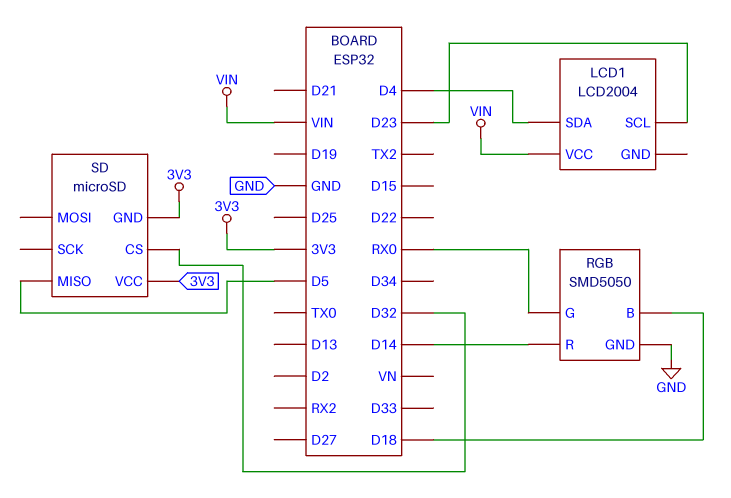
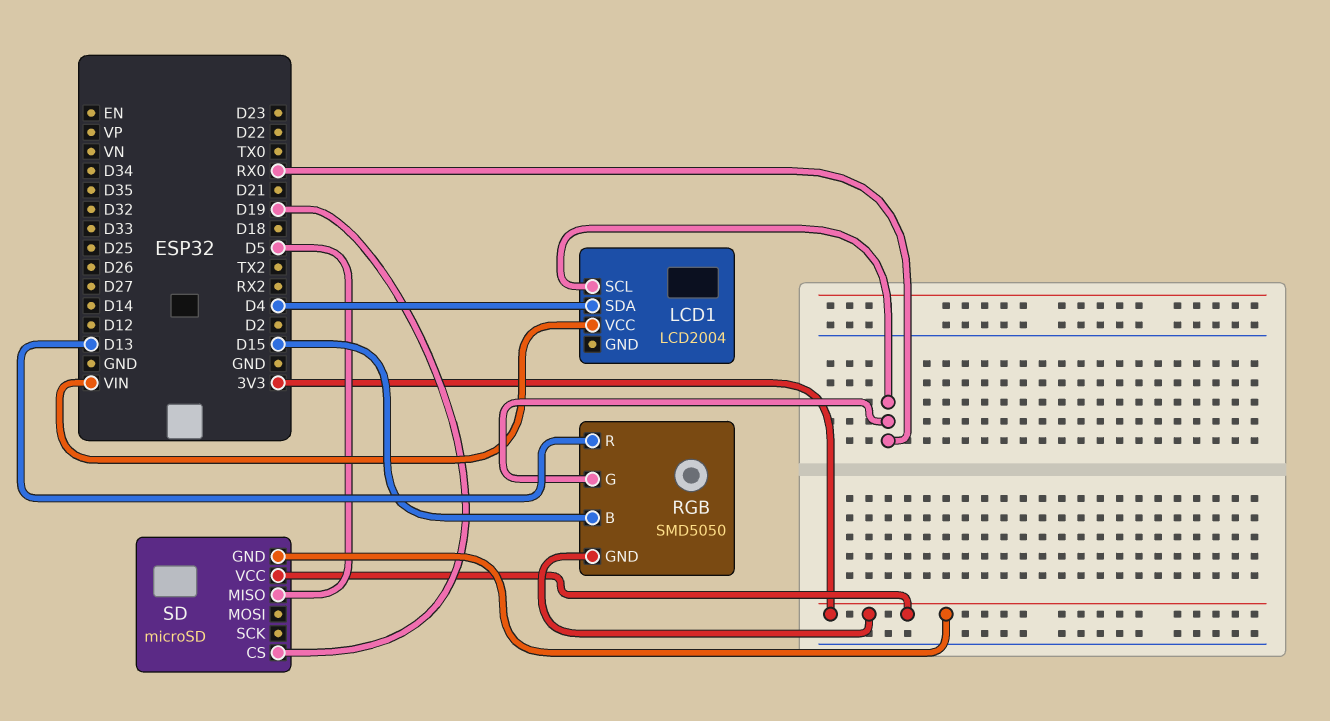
LCD1 pin SCL: D23 -> RX0
RGB pin B: D18 -> D15
RGB pin GND: GND -> 3V3
RGB pin R: D14 -> D13
SD pin CS: D32 -> D19

